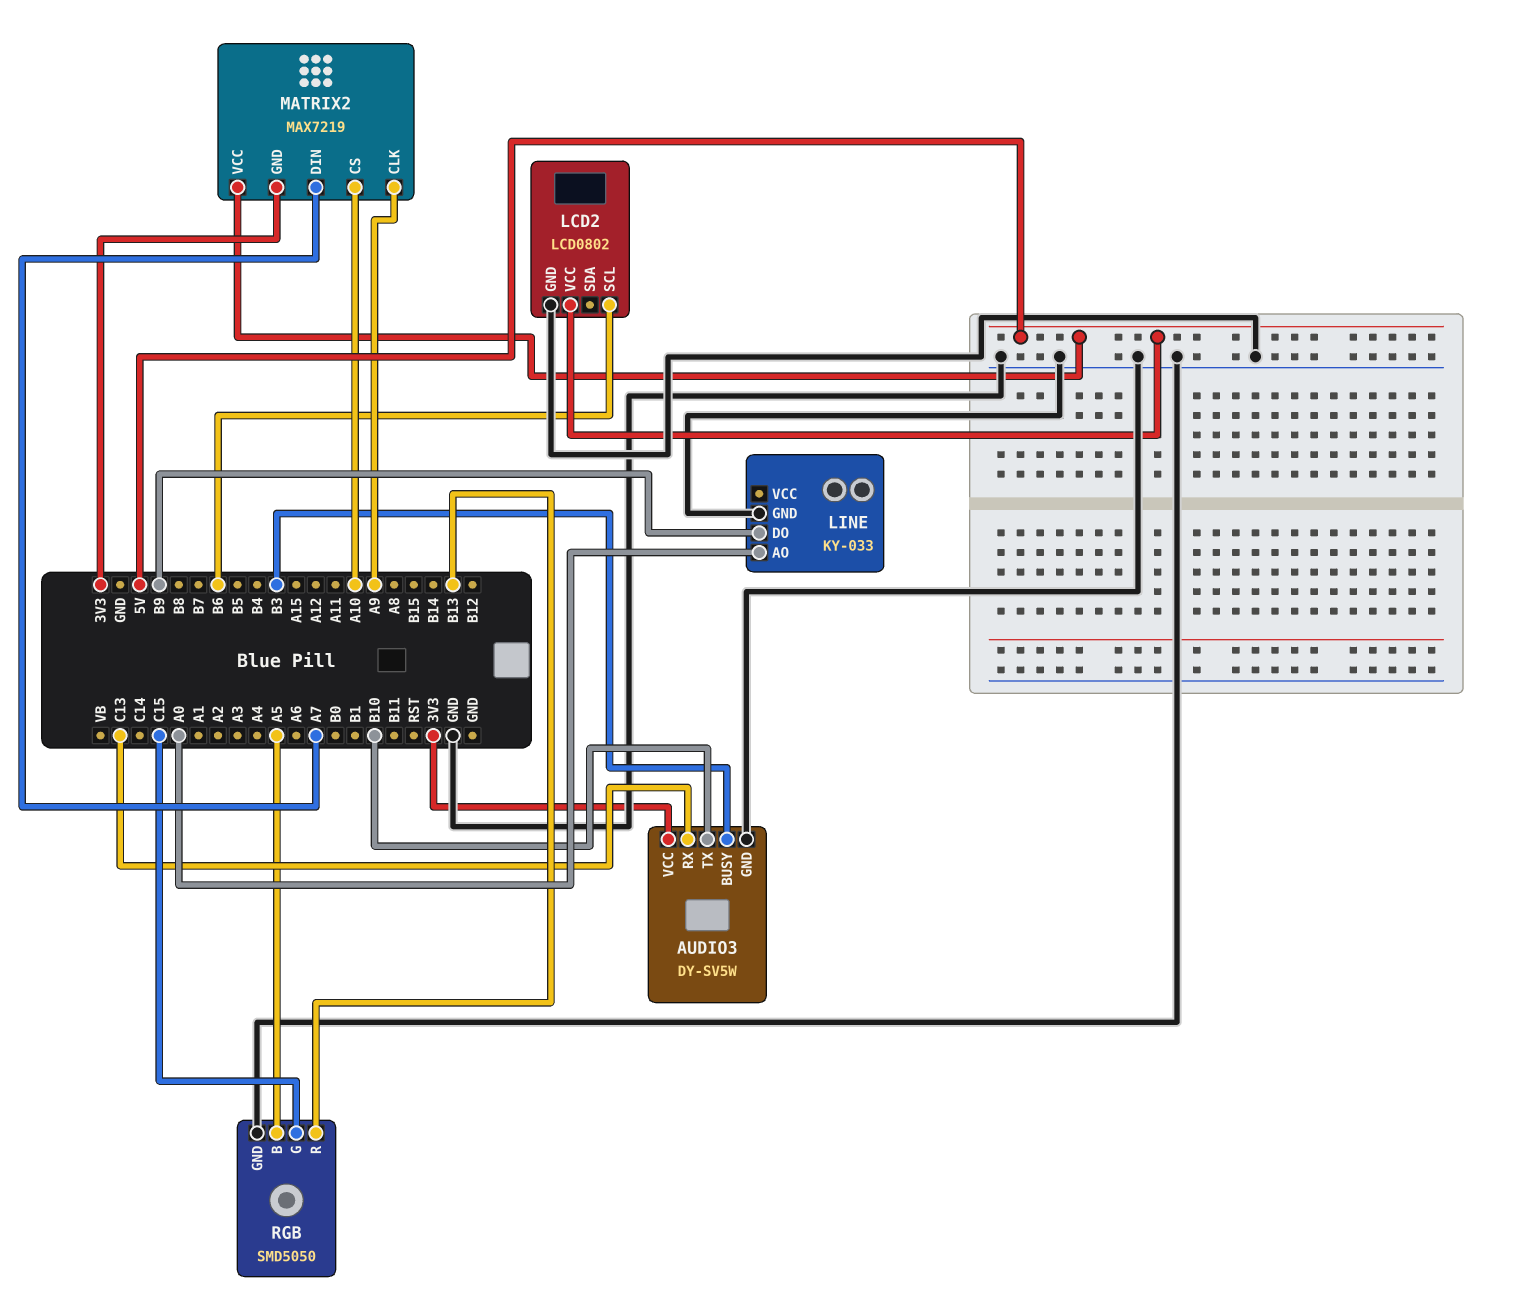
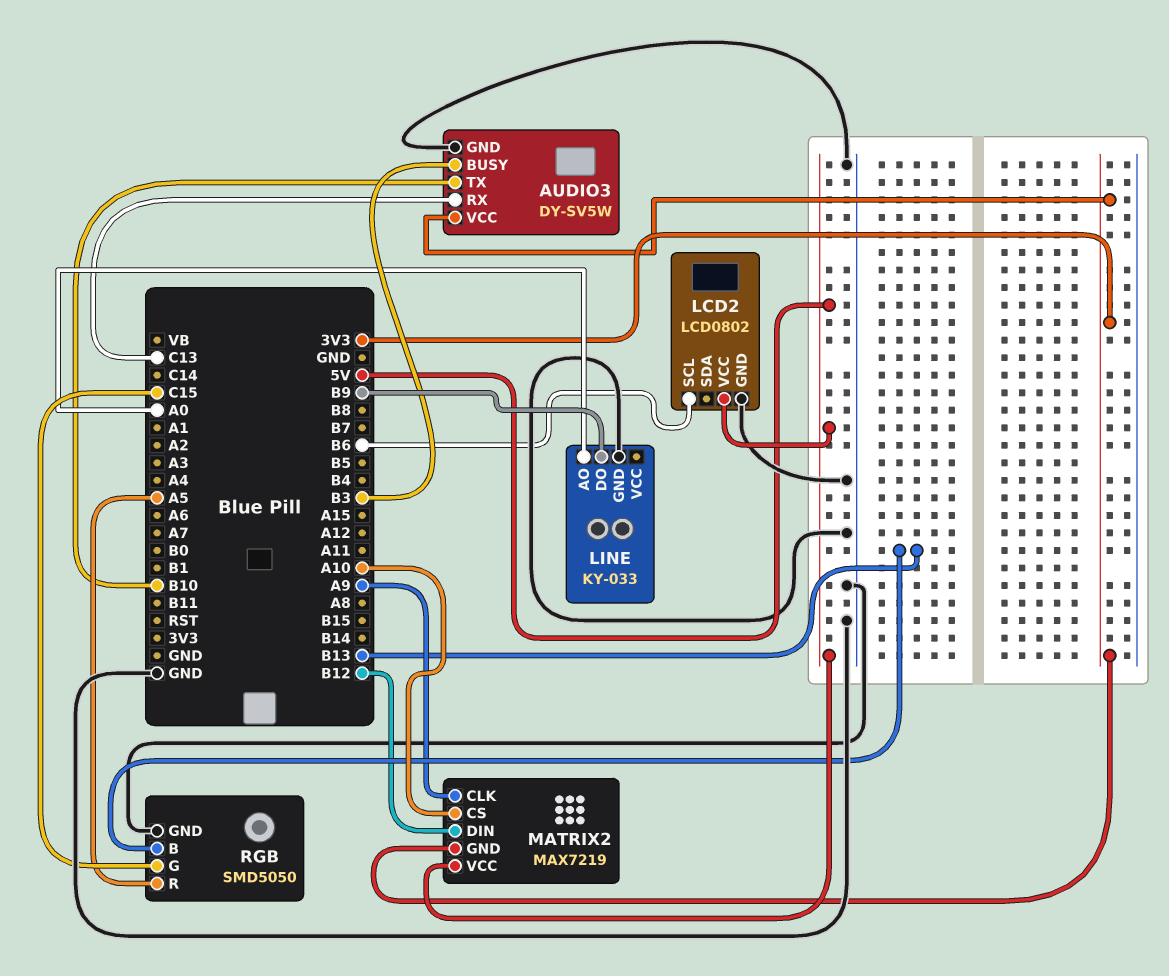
MATRIX2 pin DIN: A7 -> B12
RGB pin B: A5 -> B13
RGB pin R: B13 -> A5

